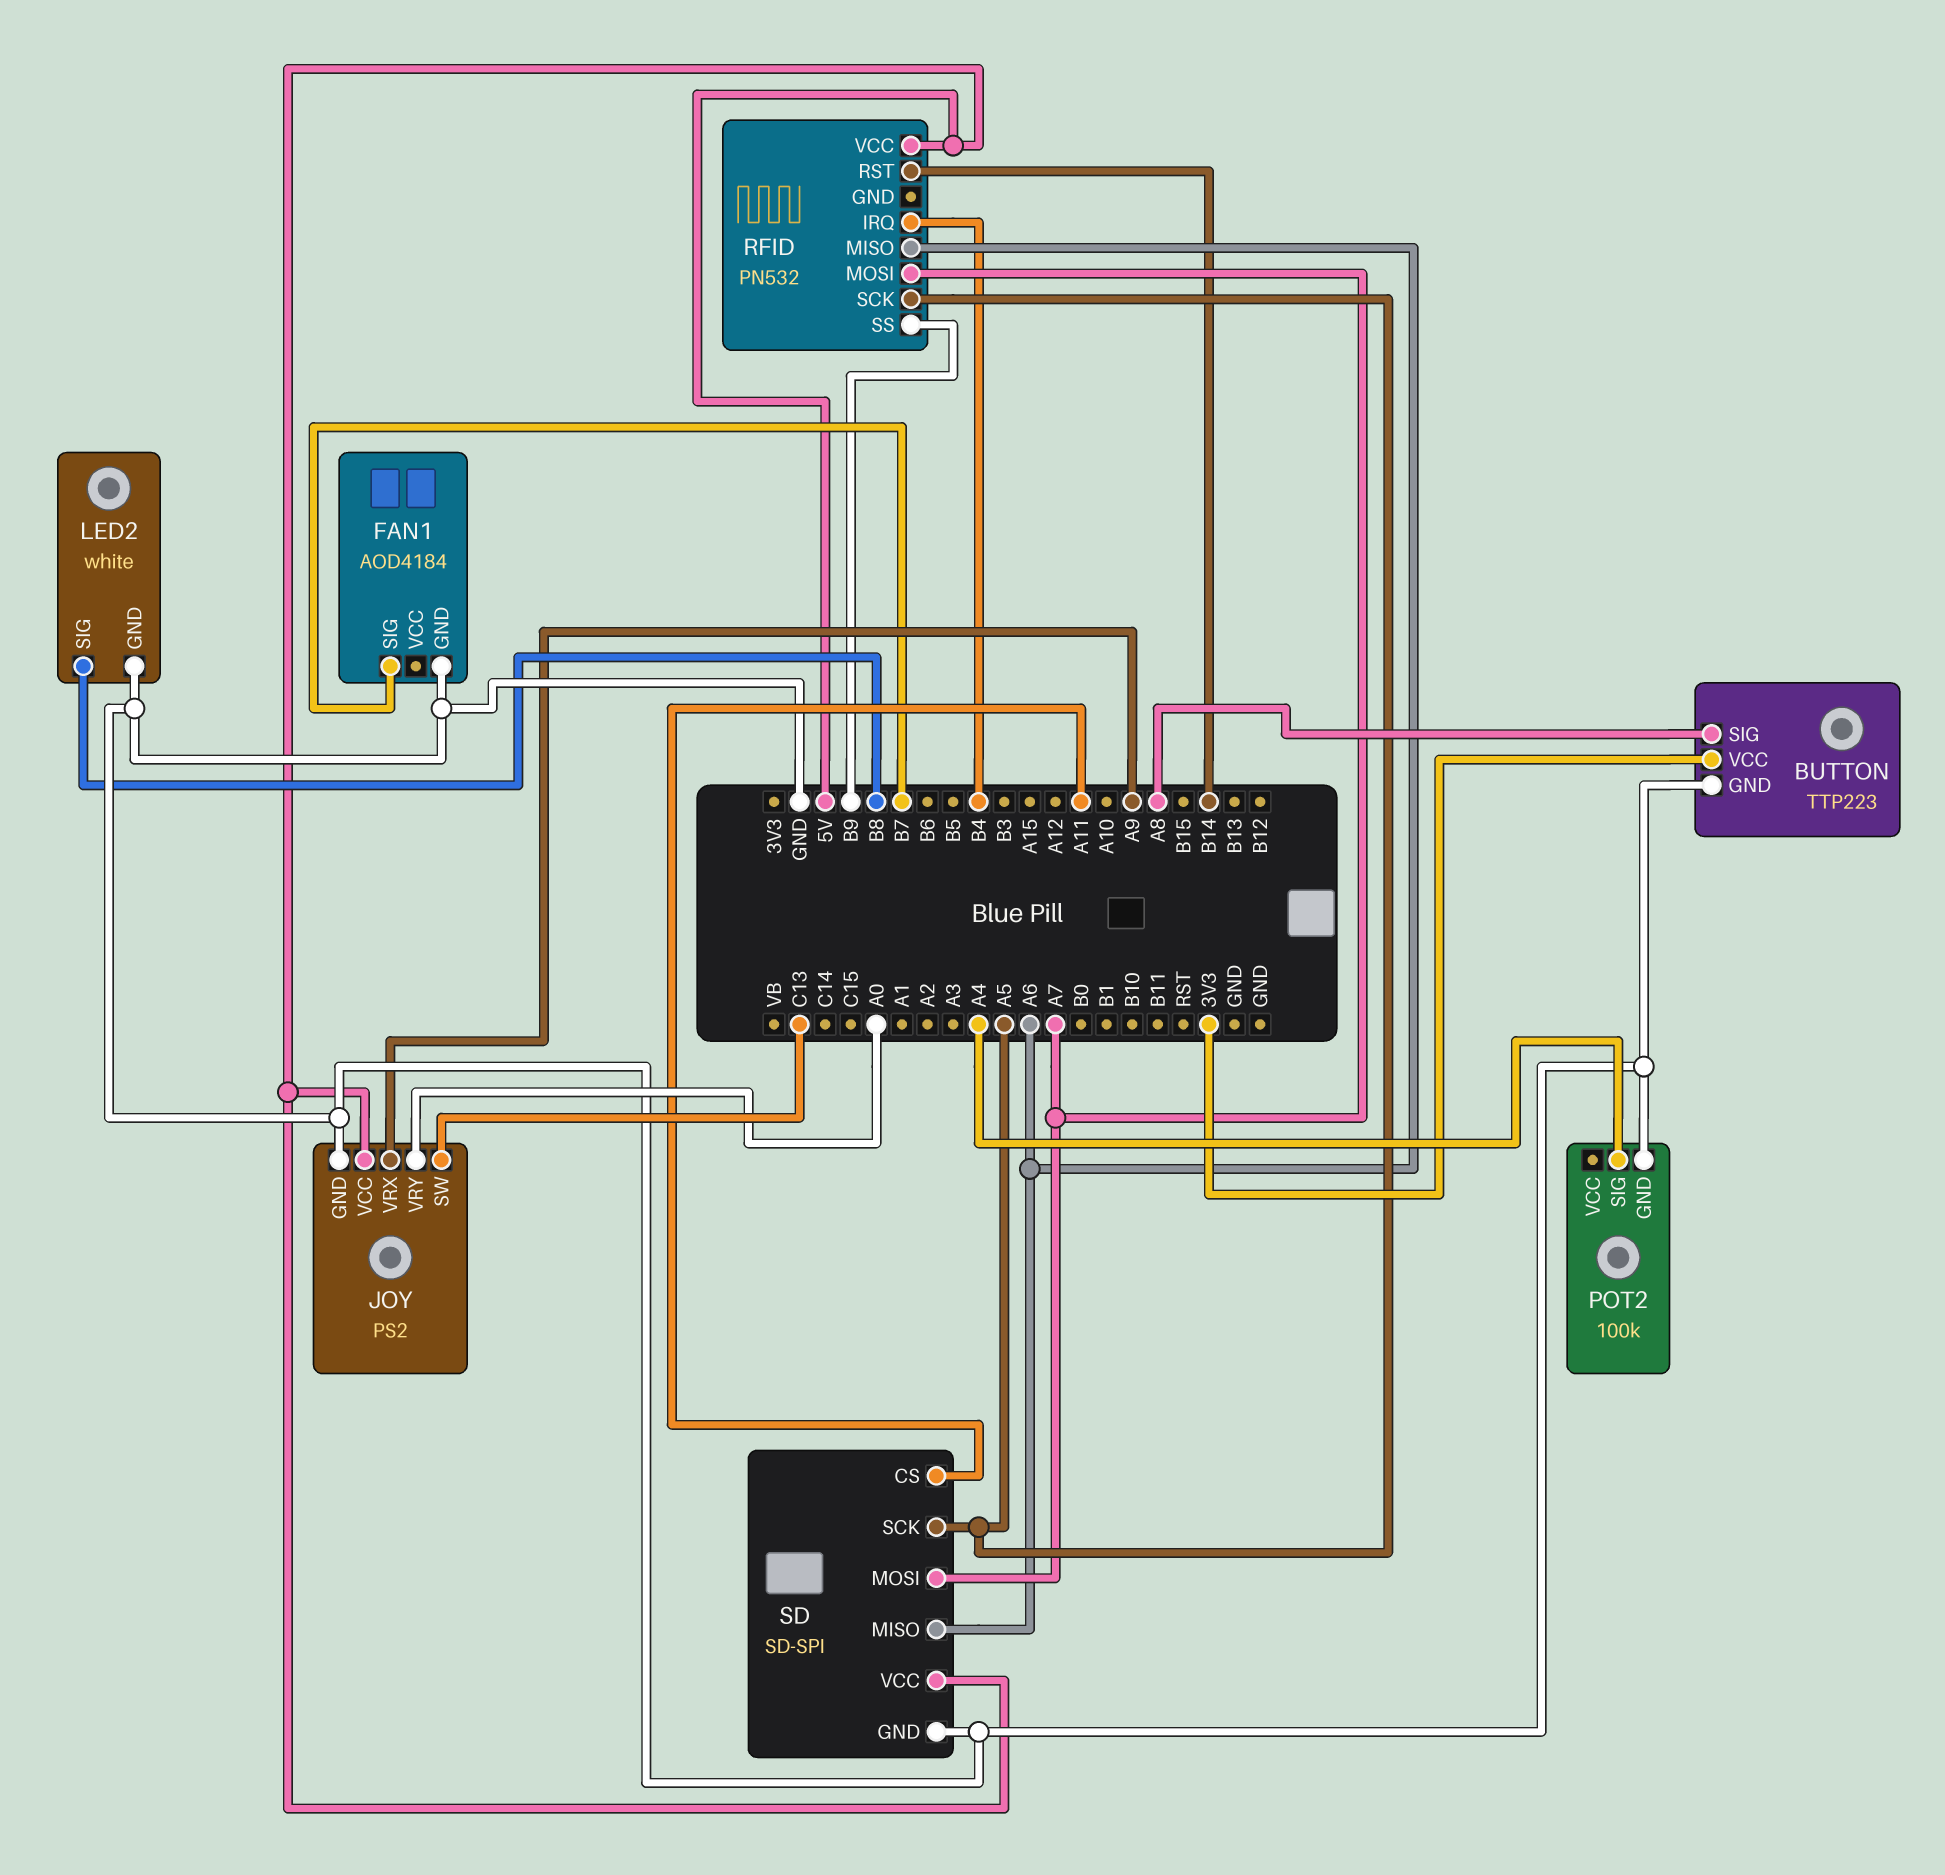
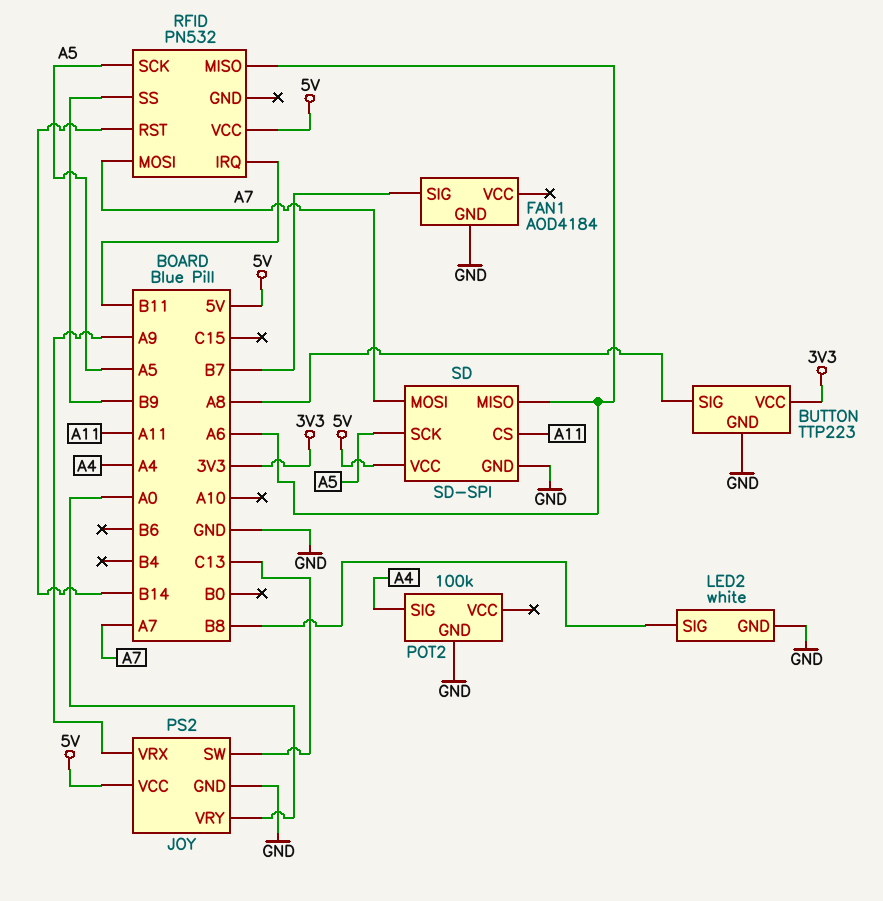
RFID pin IRQ: B4 -> B11

